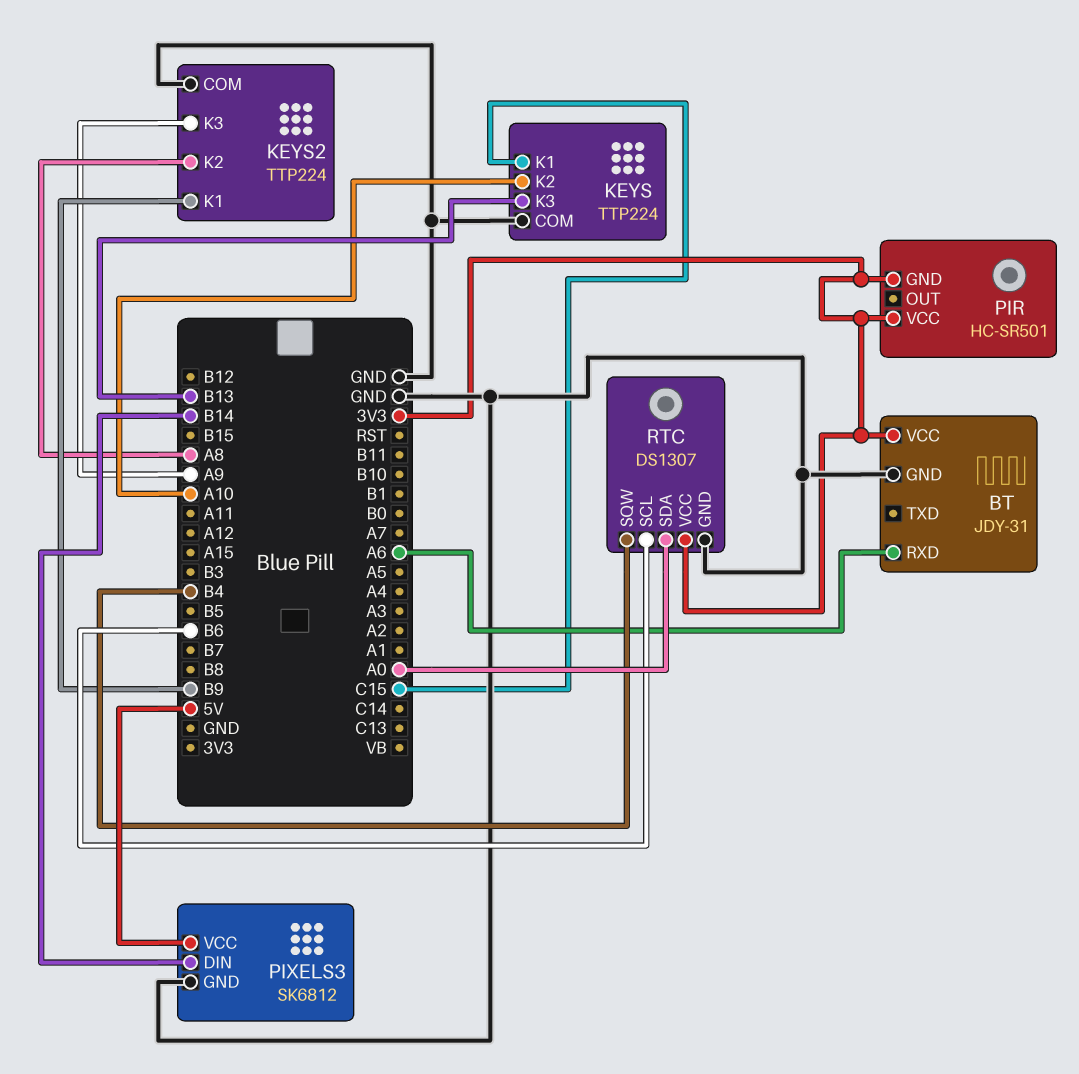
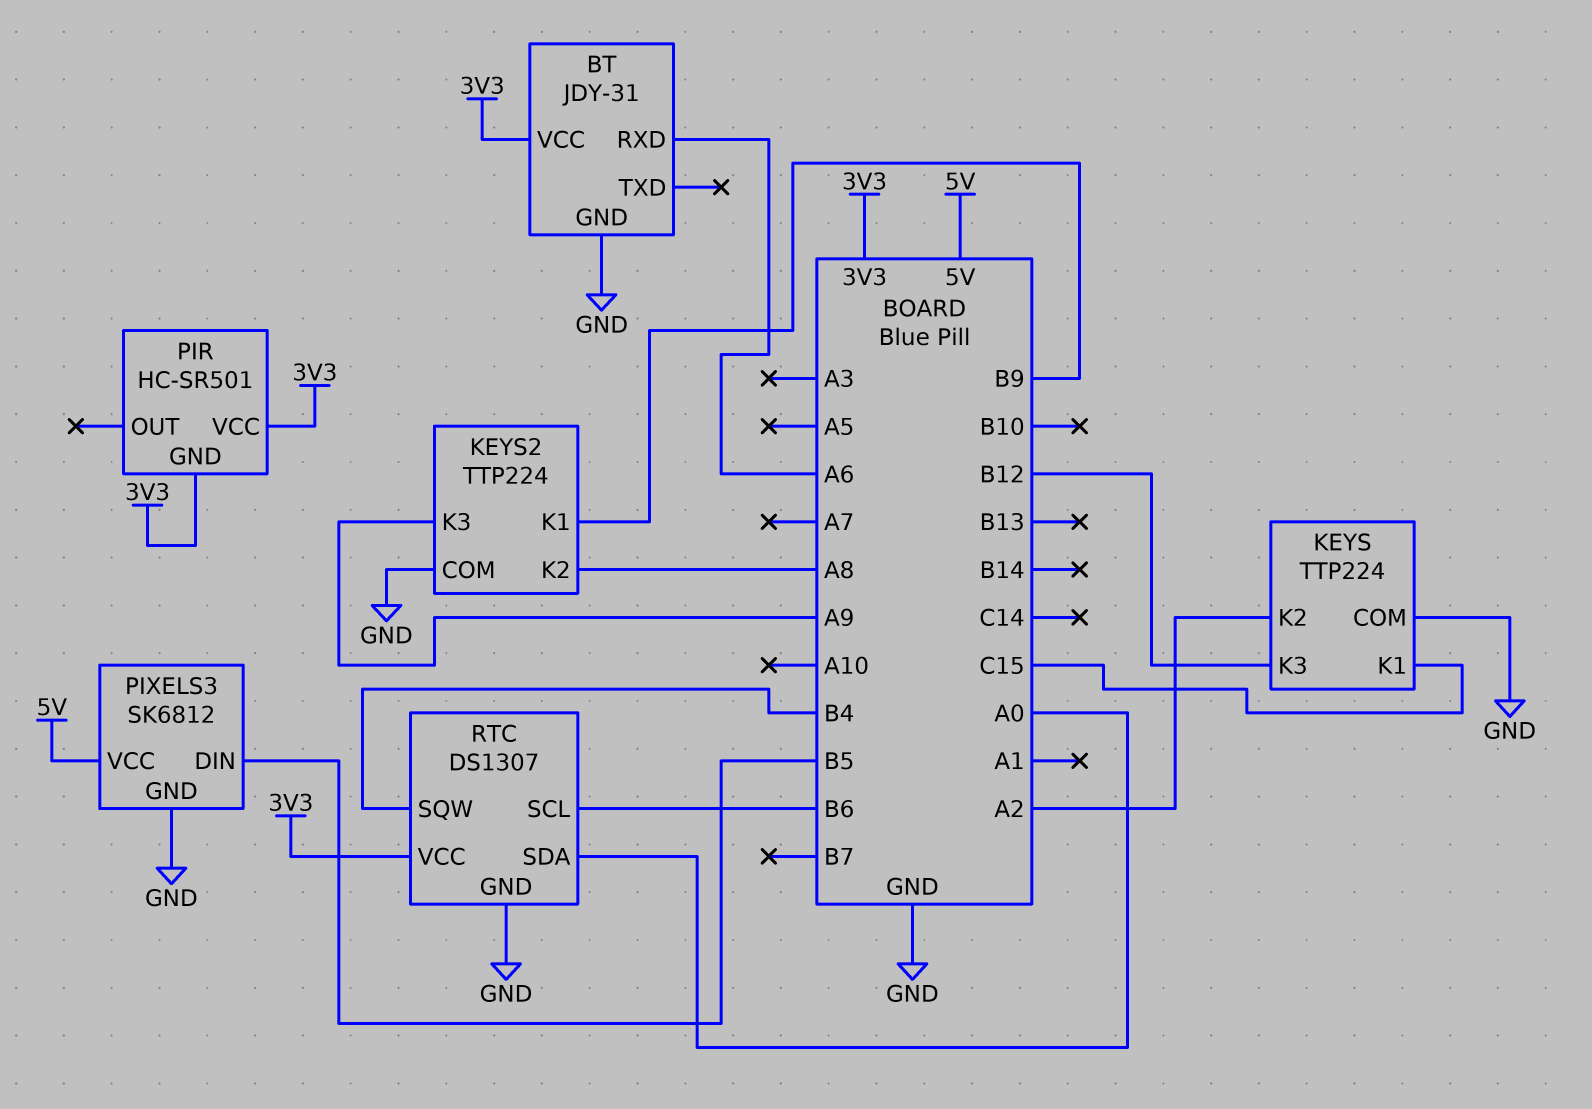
KEYS pin K2: A10 -> A2
KEYS pin K3: B13 -> B12
PIXELS3 pin DIN: B14 -> B5

